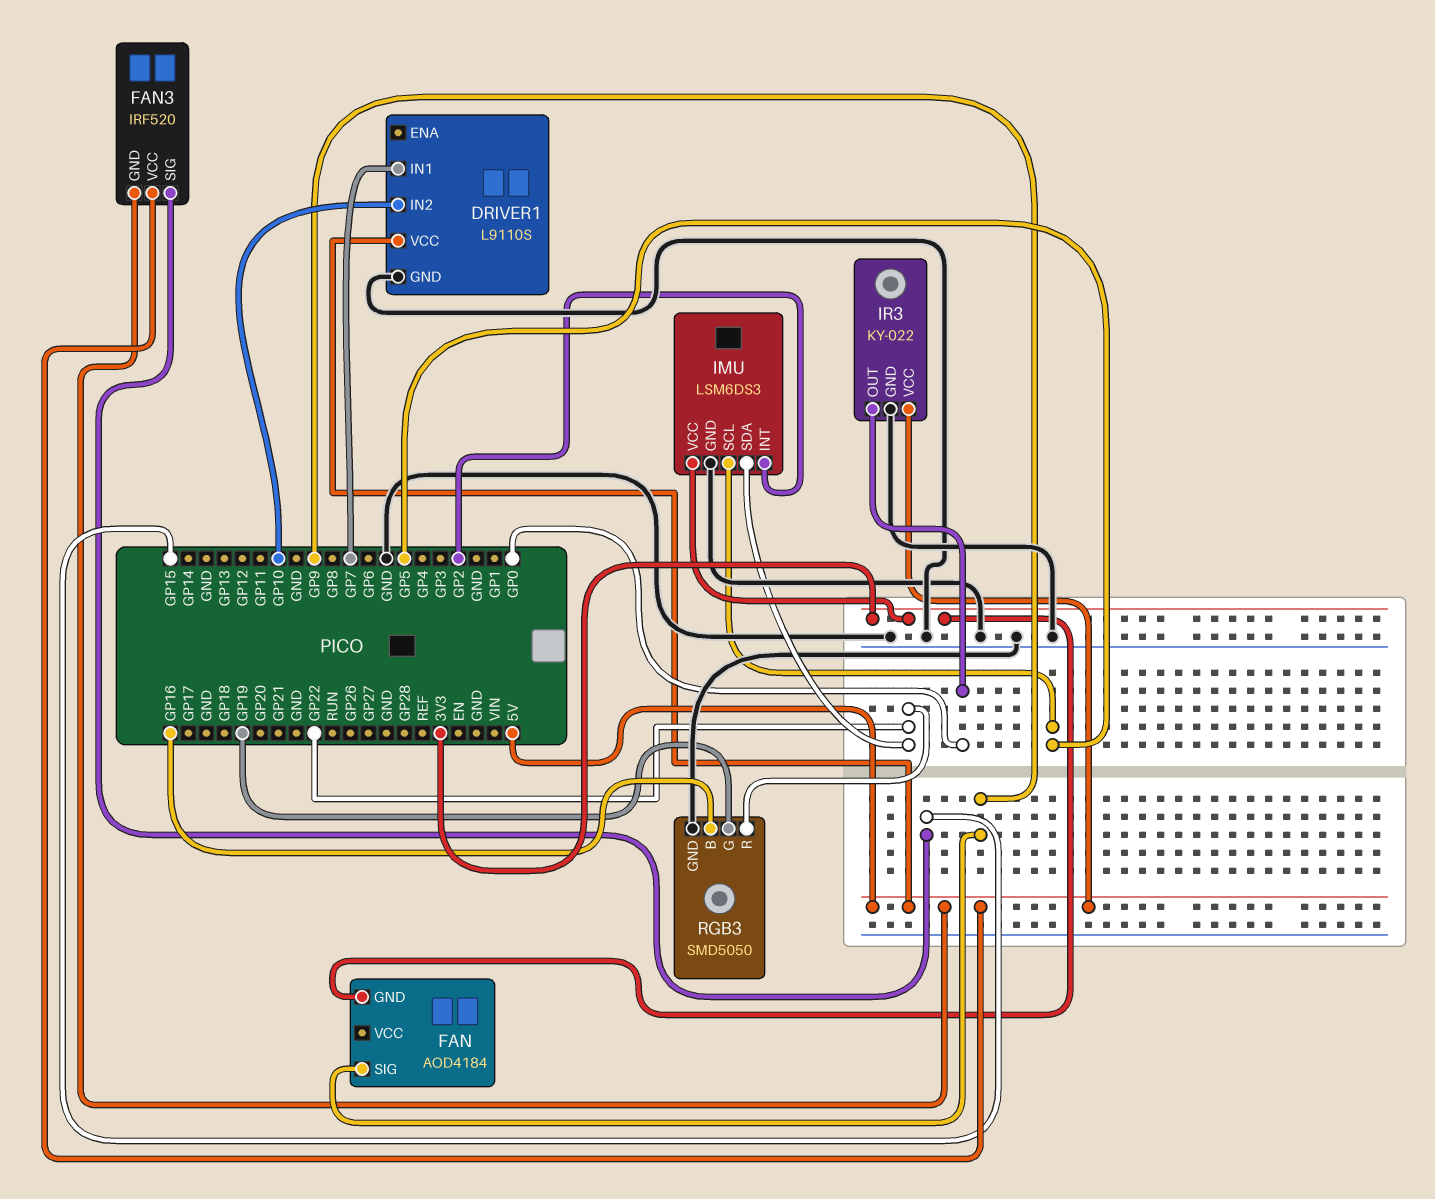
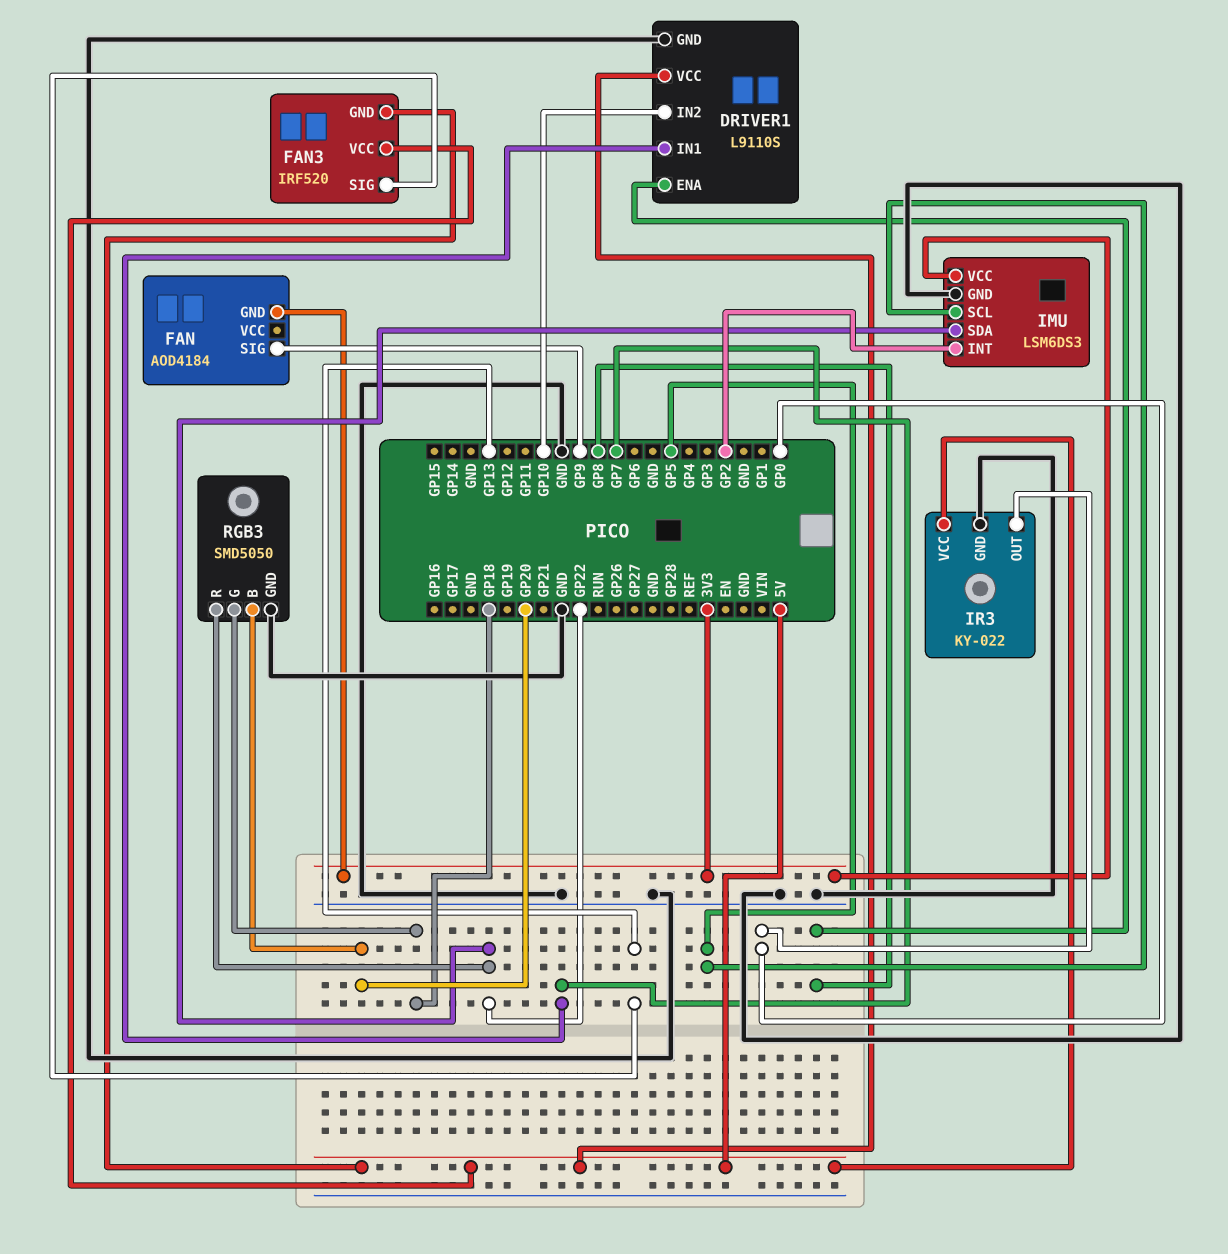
DRIVER1 pin ENA: none -> GP8
FAN3 pin SIG: GP15 -> GP13
RGB3 pin B: GP16 -> GP20
RGB3 pin G: GP19 -> GP18

